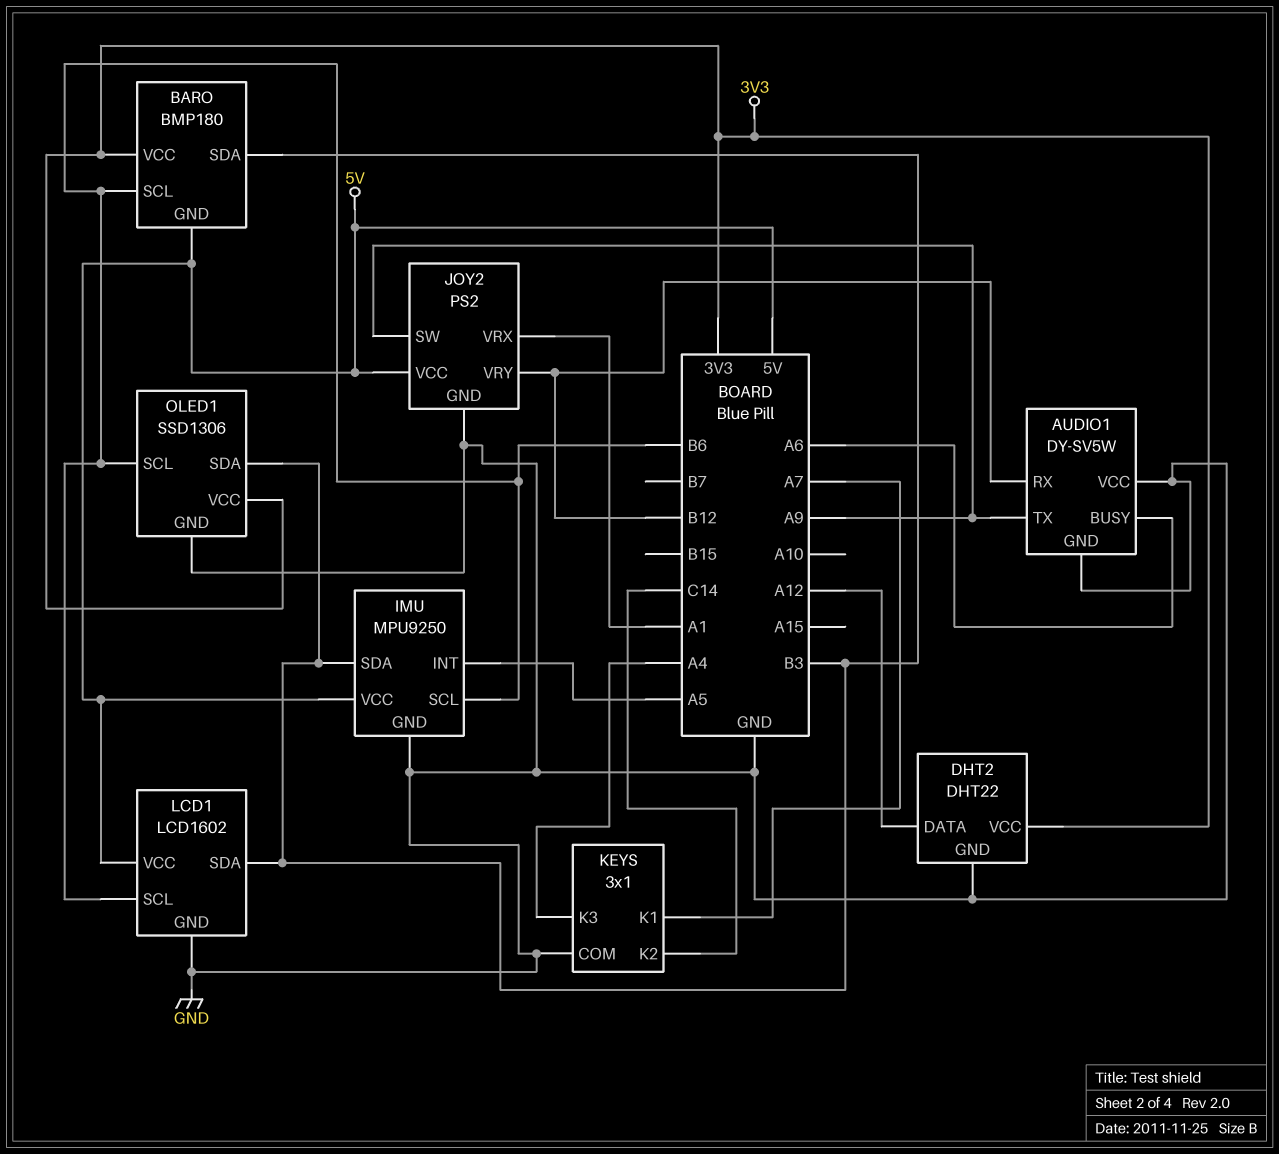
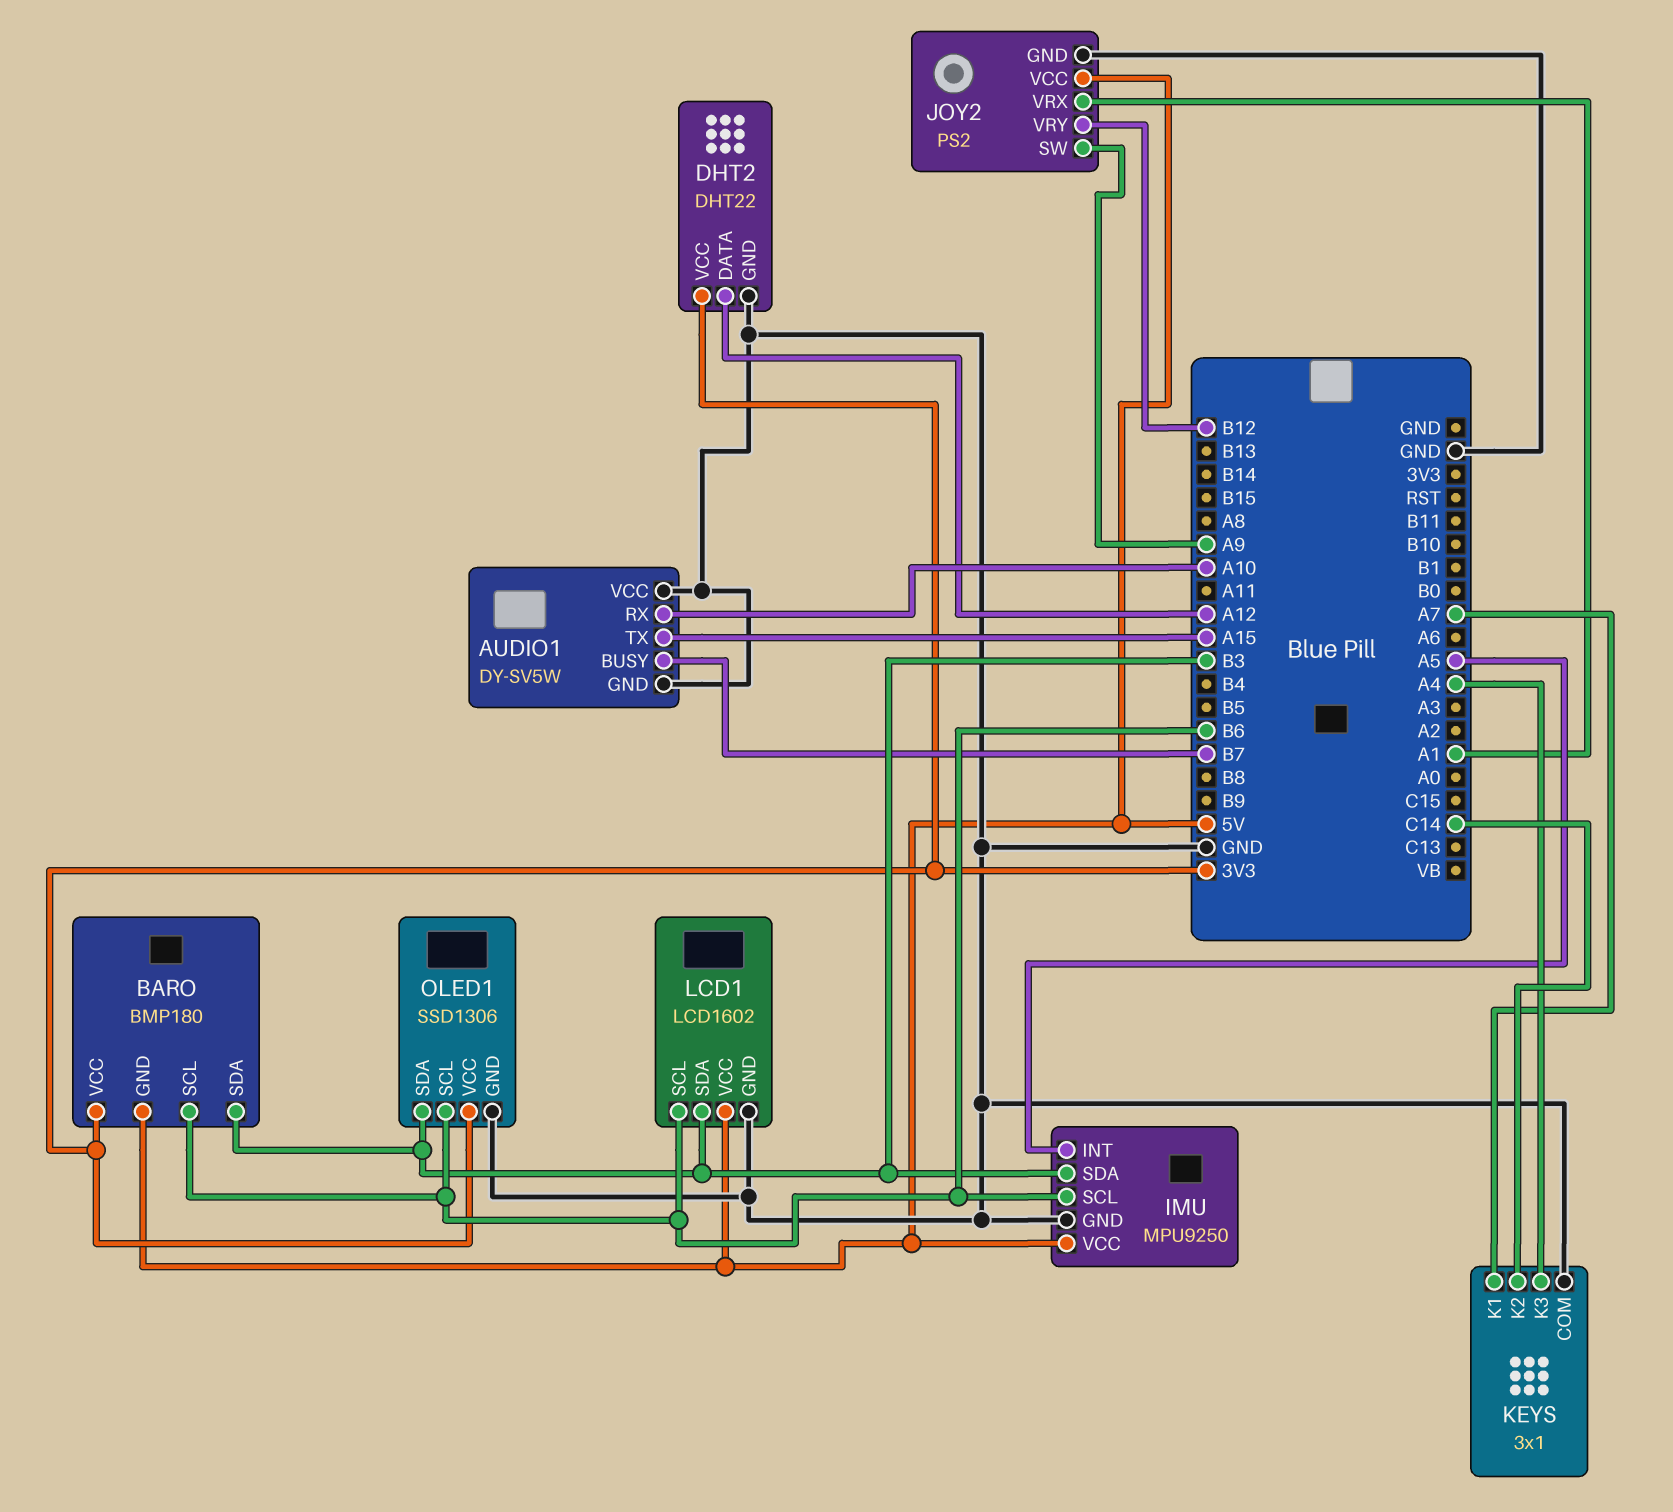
AUDIO1 pin BUSY: A6 -> B7
AUDIO1 pin RX: B12 -> A10
AUDIO1 pin TX: A9 -> A15

